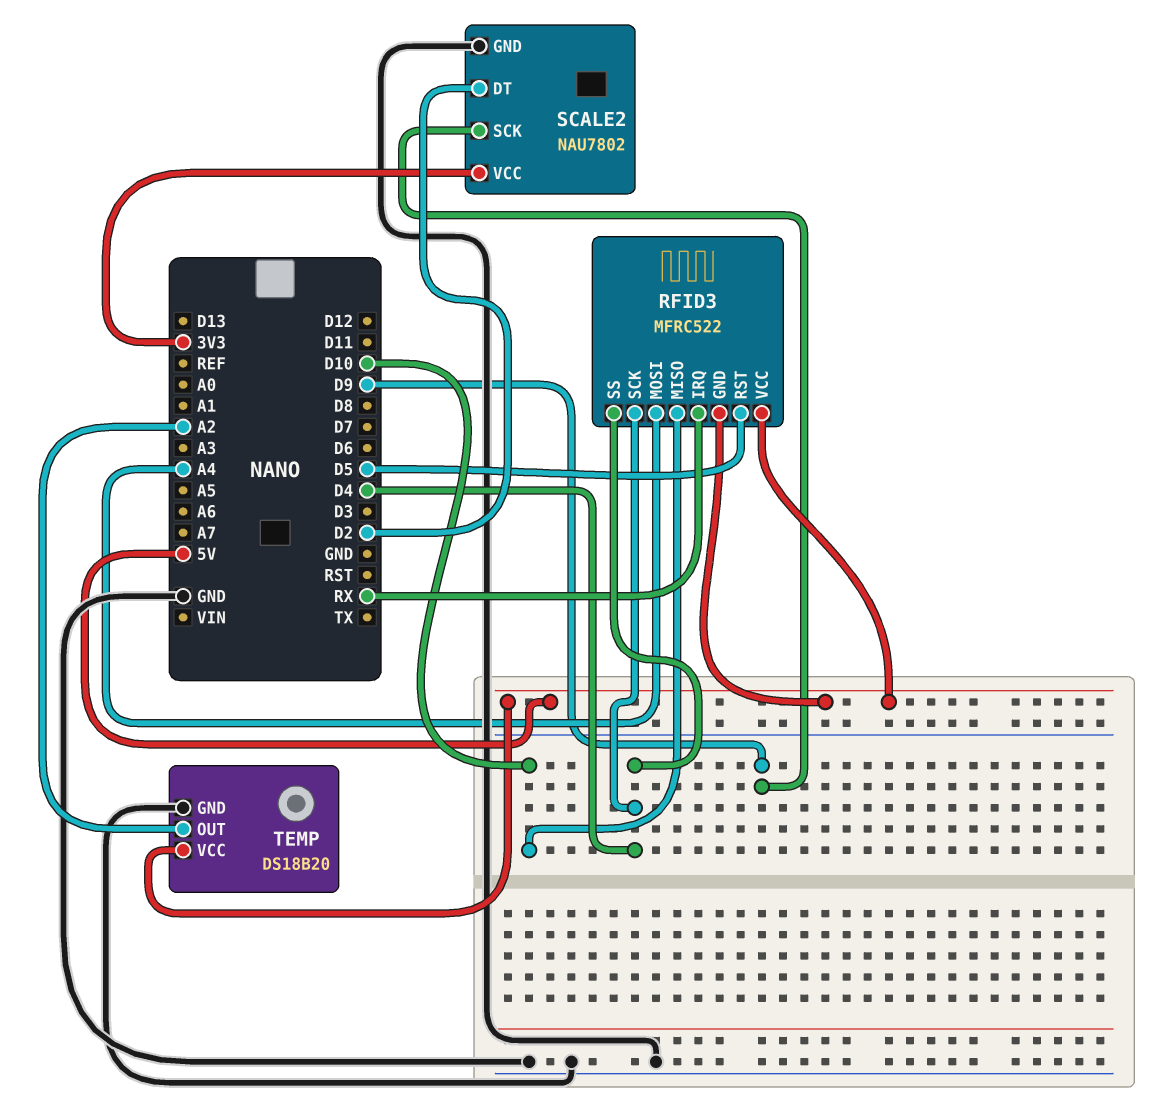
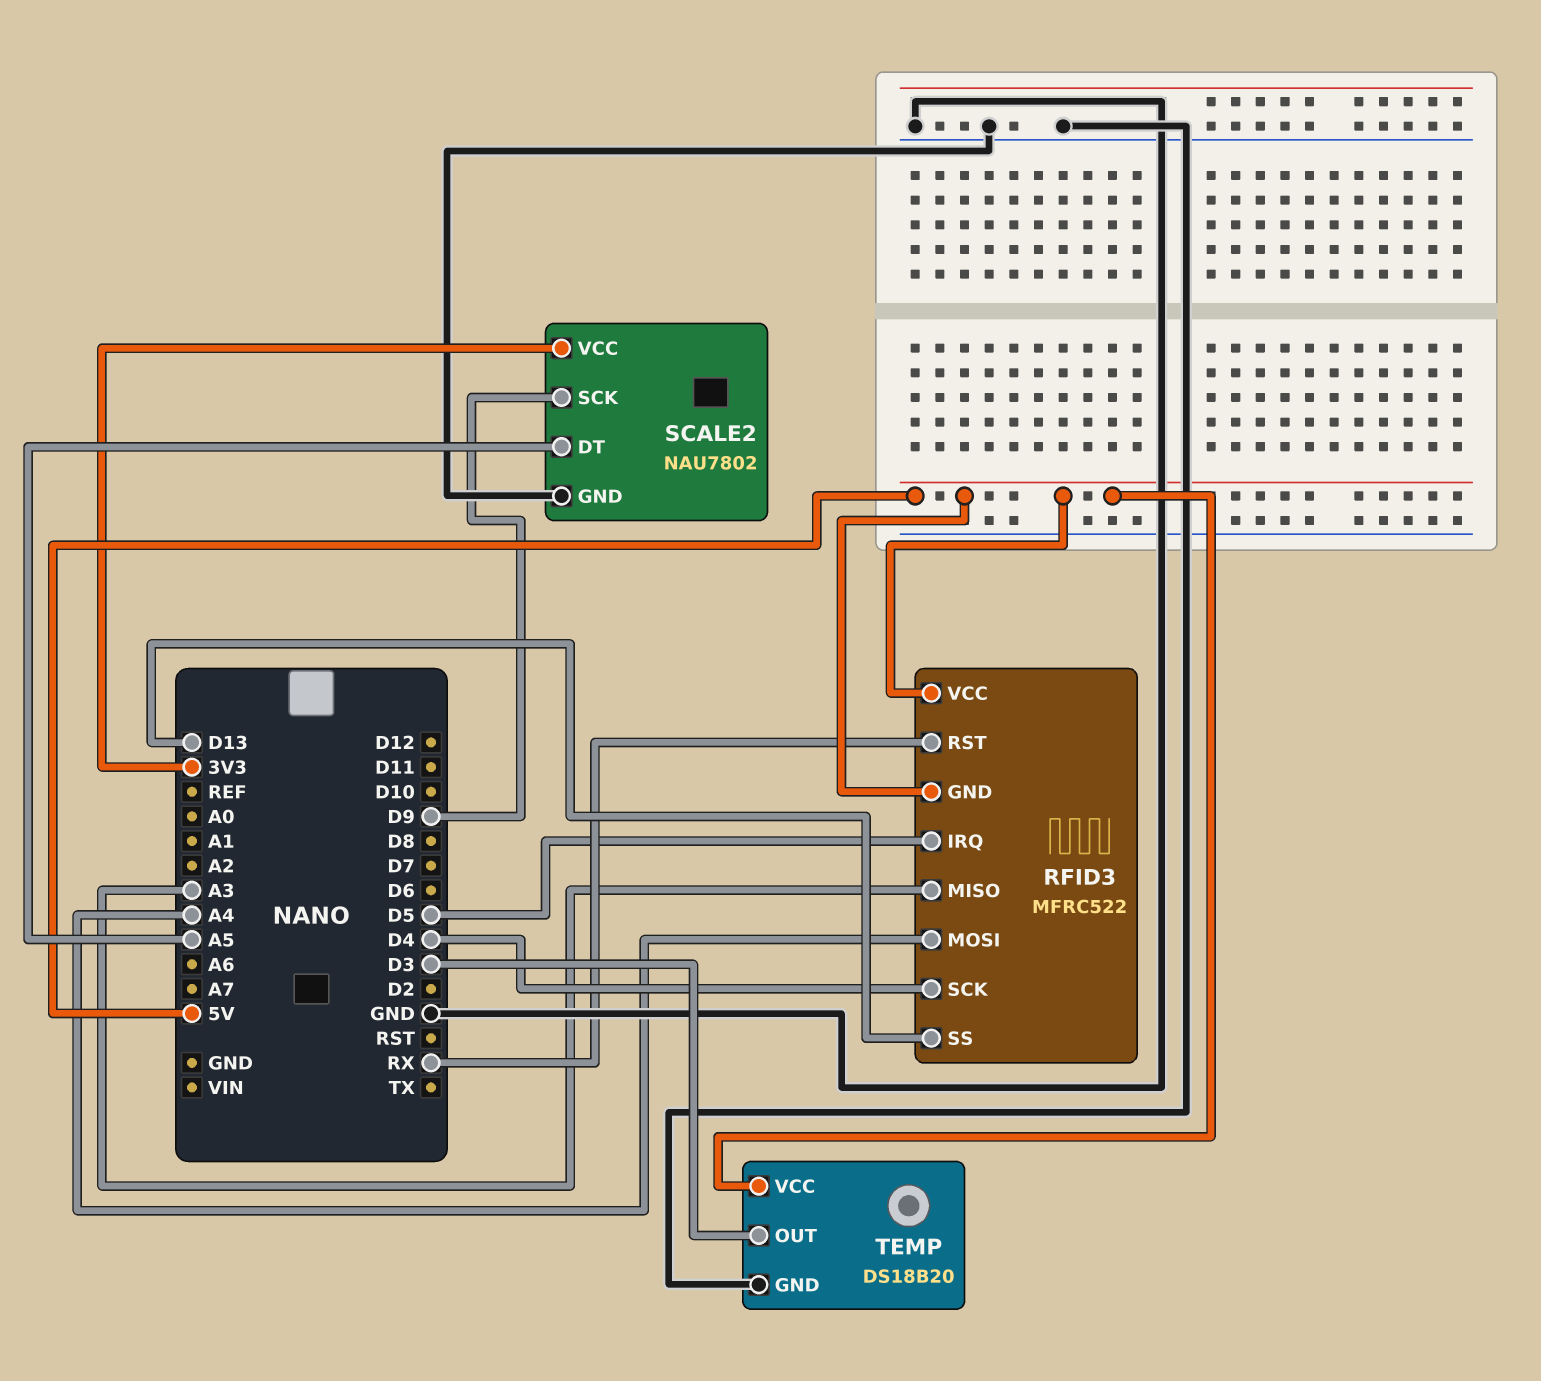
RFID3 pin IRQ: RX -> D5
RFID3 pin MISO: D10 -> A3
RFID3 pin RST: D5 -> RX
RFID3 pin SS: D4 -> D13
SCALE2 pin DT: D2 -> A5
TEMP pin OUT: A2 -> D3

